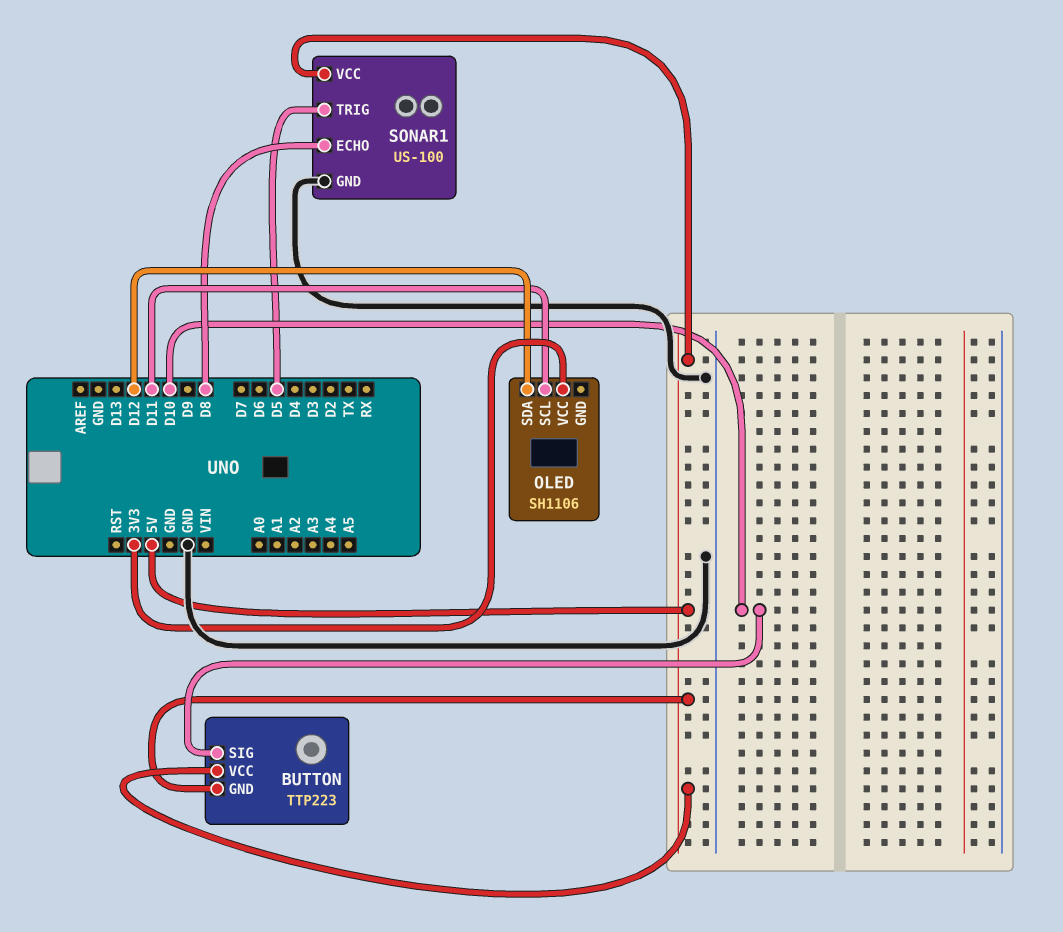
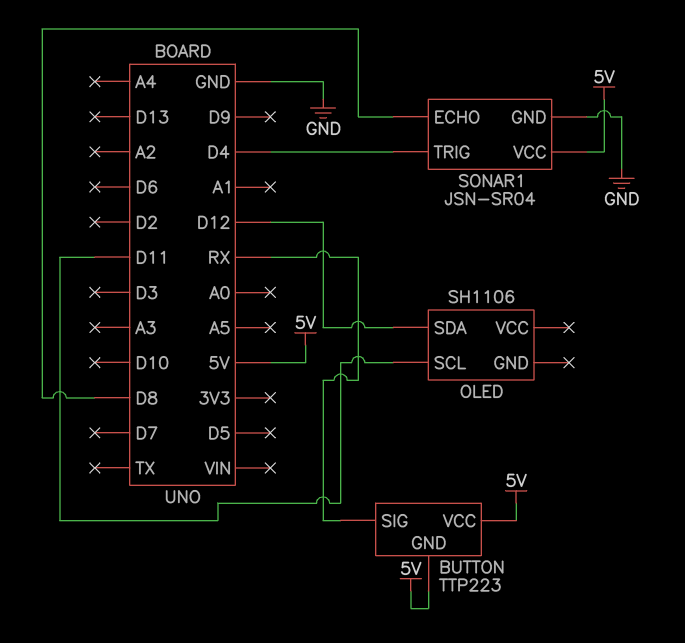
BUTTON pin SIG: D10 -> RX
OLED pin VCC: 3V3 -> none
SONAR1: US-100 -> JSN-SR04
SONAR1 pin TRIG: D5 -> D4

